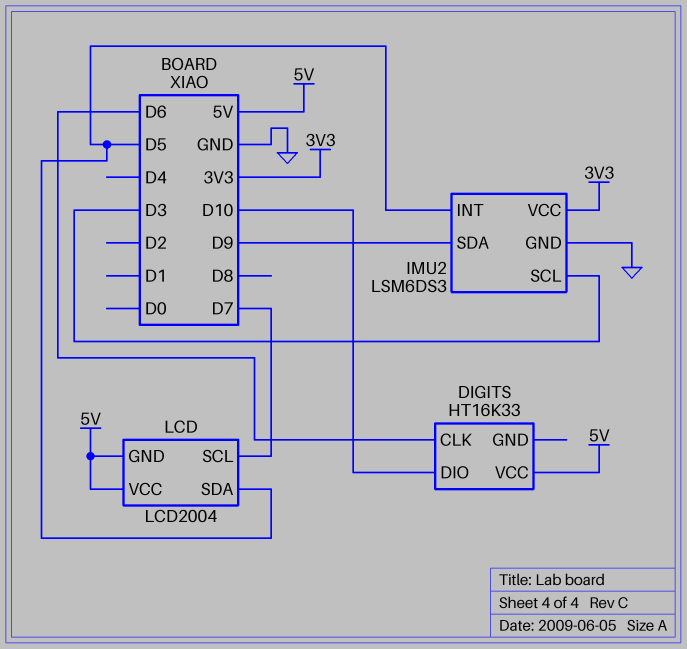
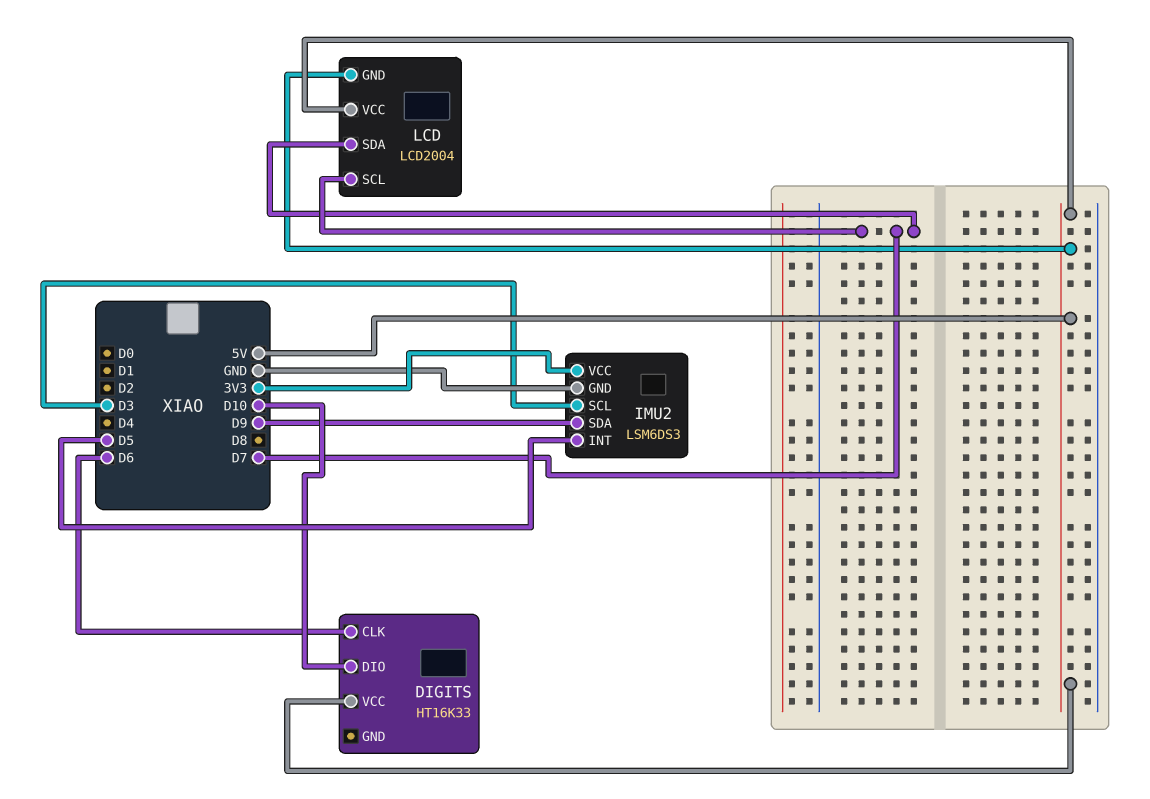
LCD pin SDA: D5 -> D7

